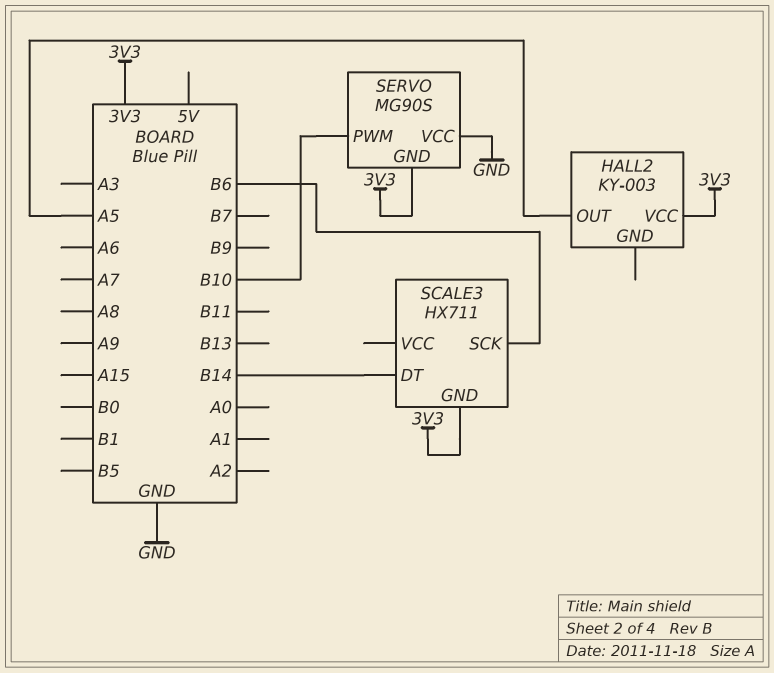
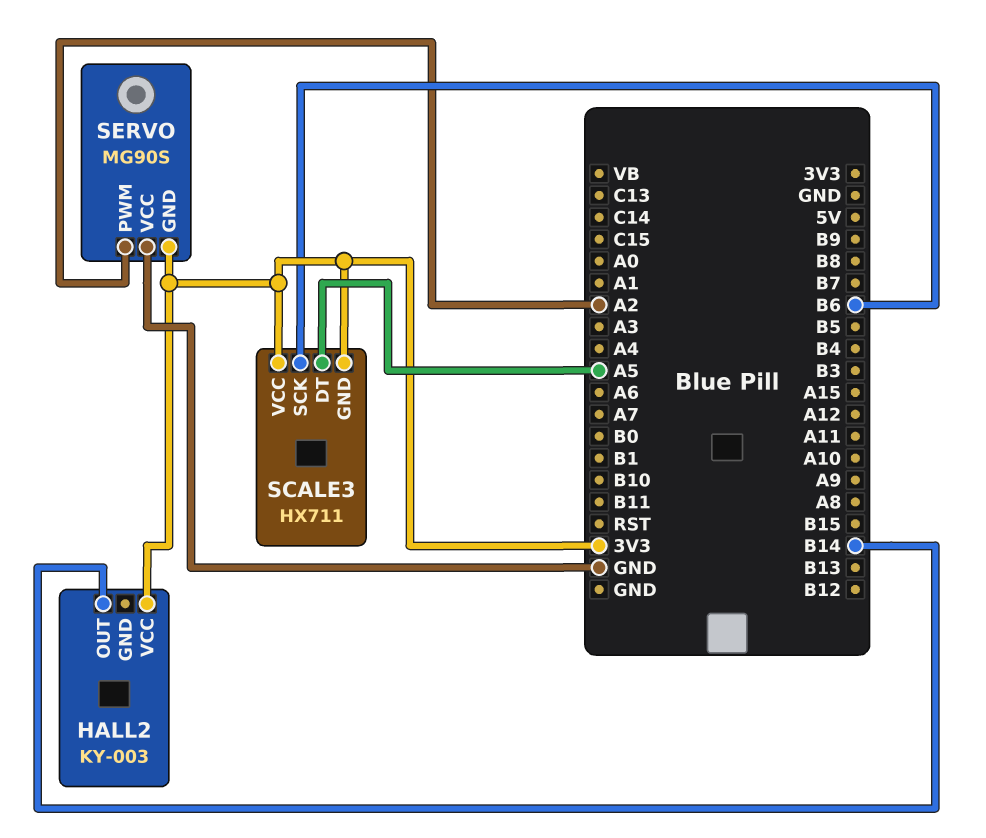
HALL2 pin OUT: A5 -> B14
SCALE3 pin DT: B14 -> A5
SCALE3 pin VCC: none -> 3V3
SERVO pin PWM: B10 -> A2

